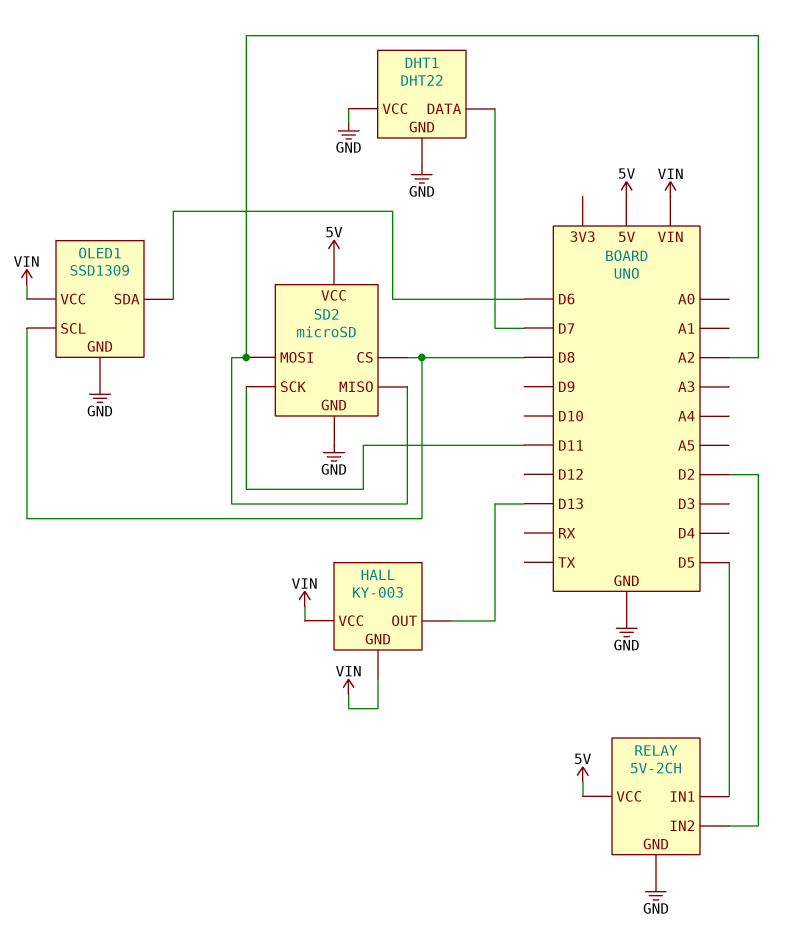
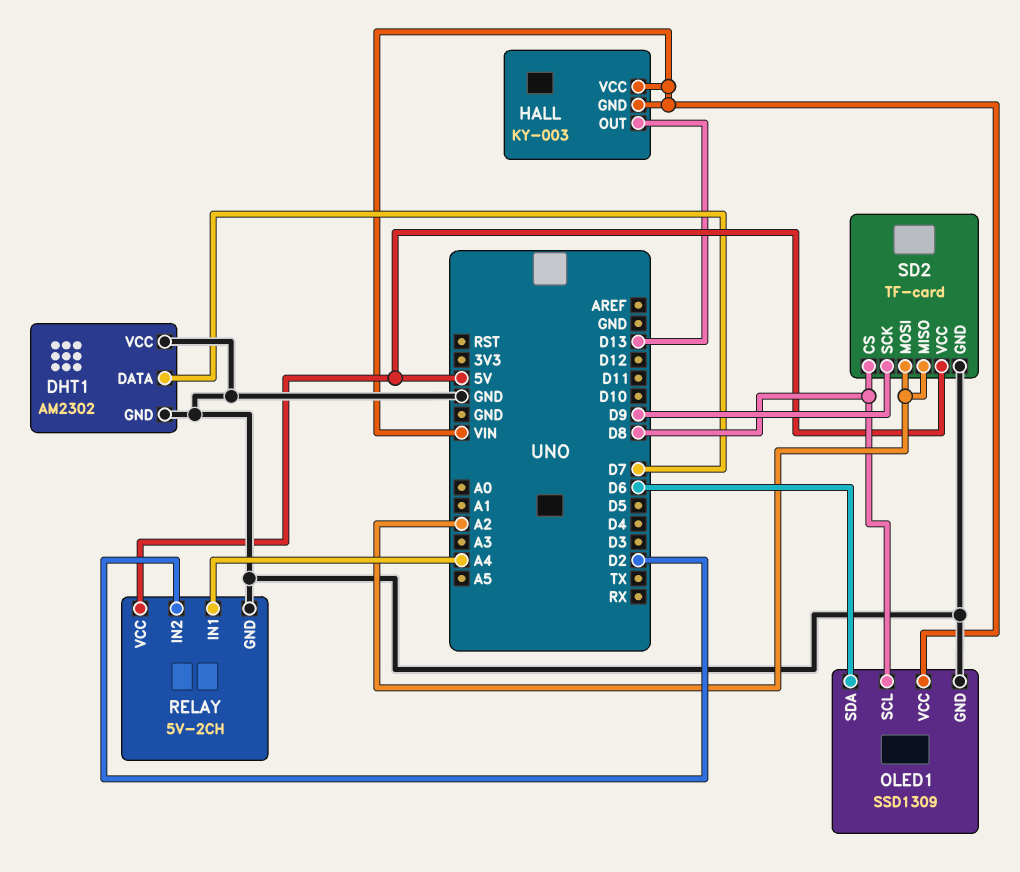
DHT1: DHT22 -> AM2302
RELAY pin IN1: D5 -> A4
SD2: microSD -> TF-card
SD2 pin SCK: D11 -> D9

